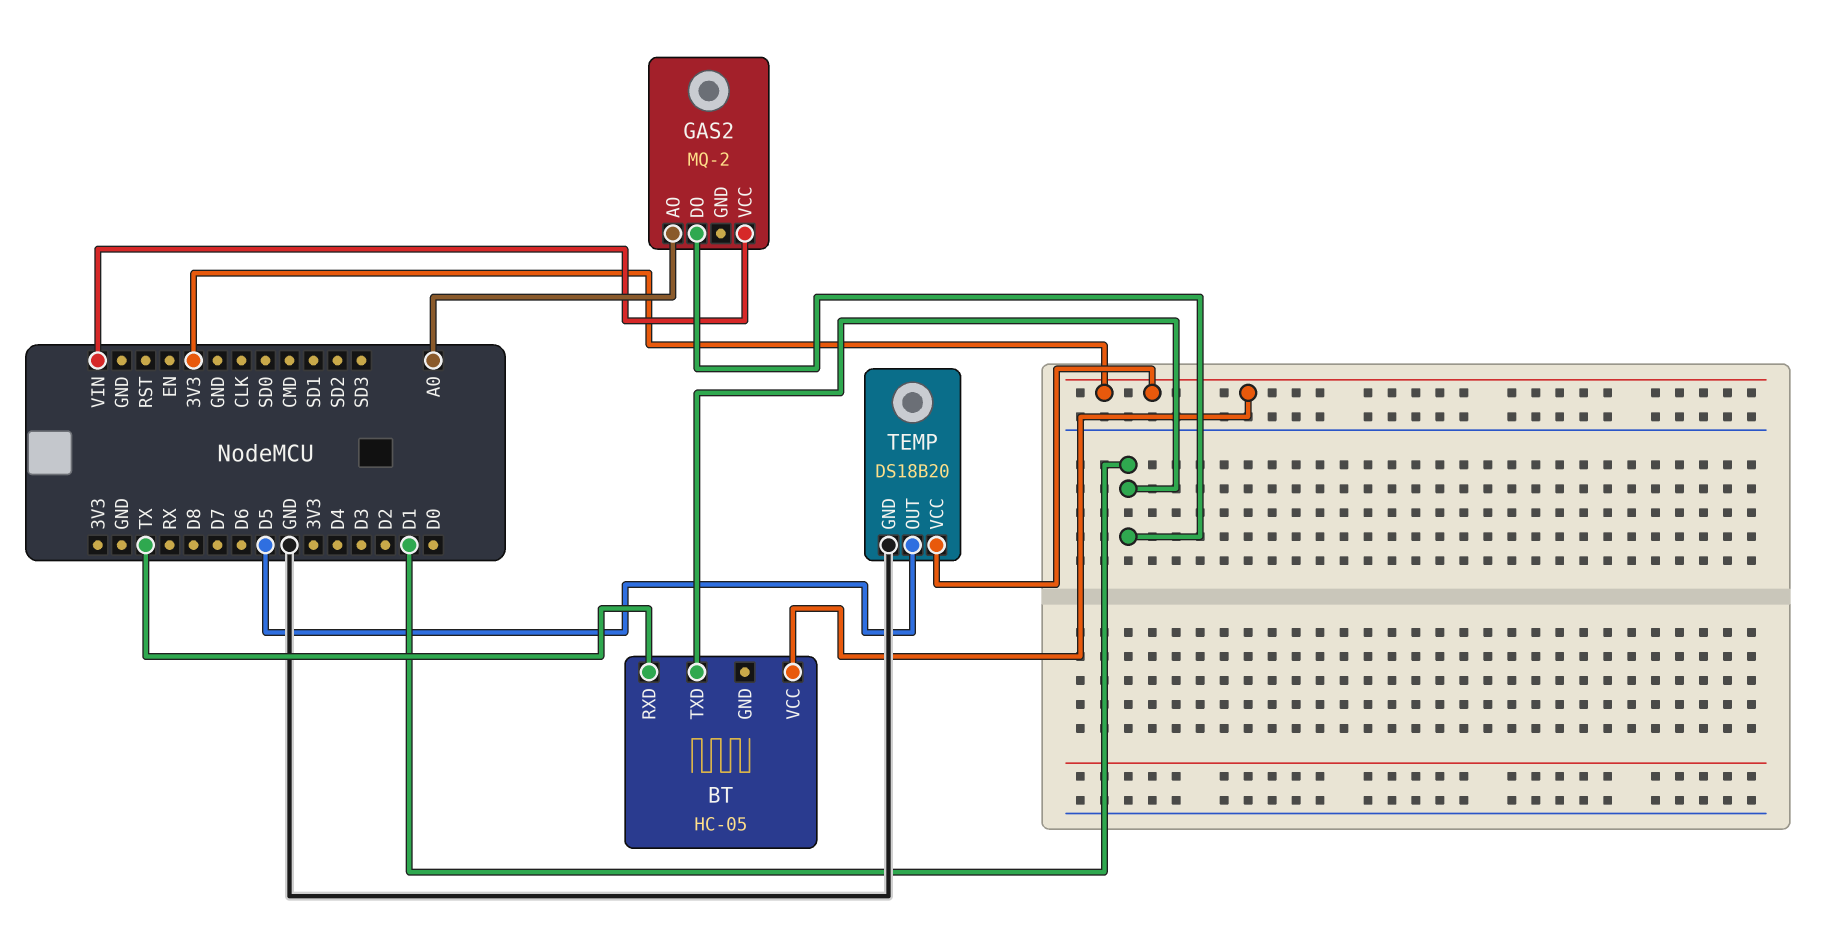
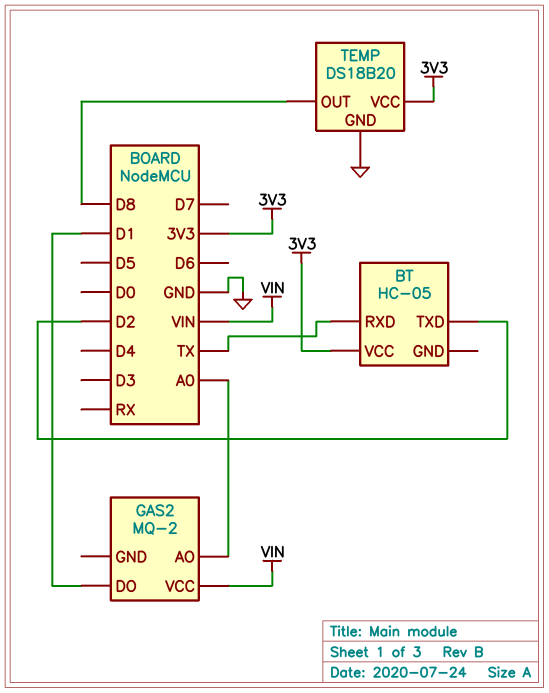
BT pin TXD: D1 -> D2
TEMP pin OUT: D5 -> D8

